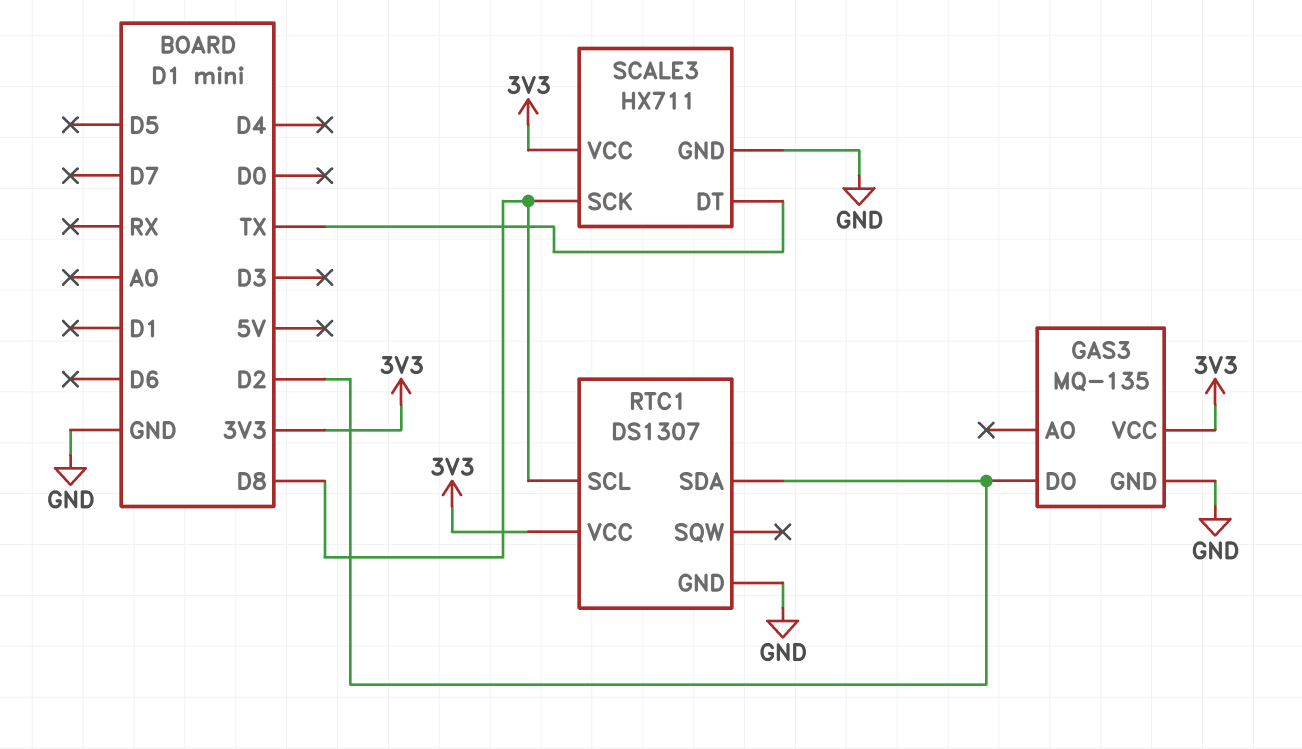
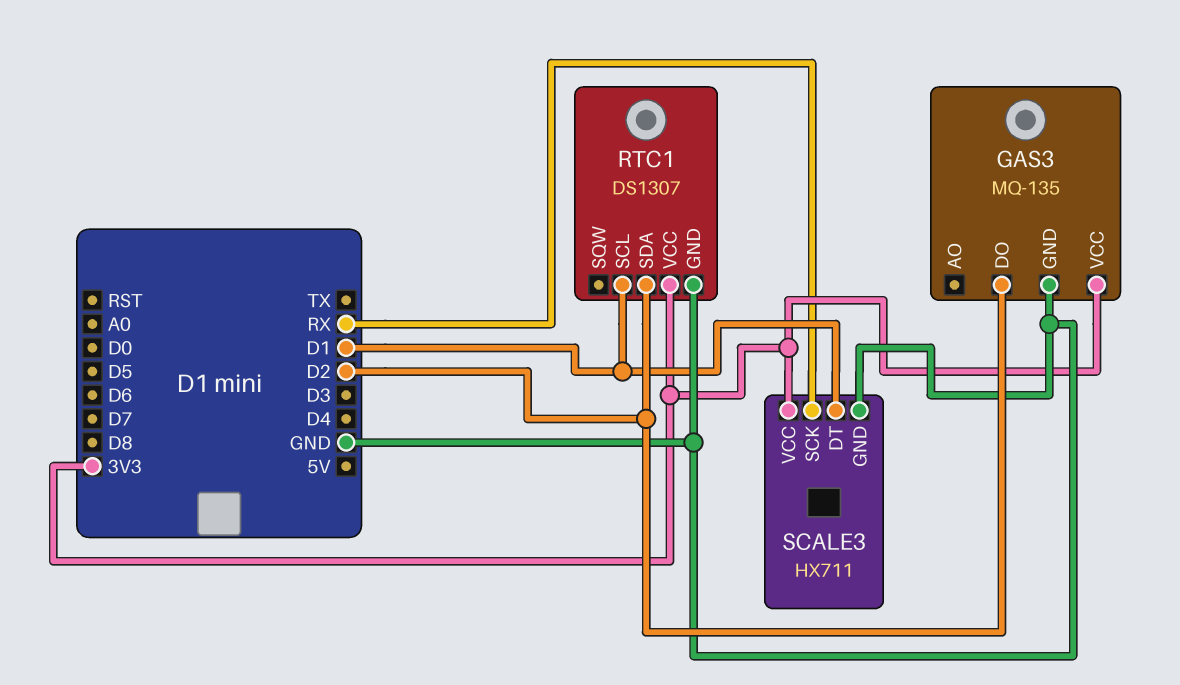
RTC1 pin SCL: D8 -> D1
SCALE3 pin DT: TX -> D1
SCALE3 pin SCK: D8 -> RX

